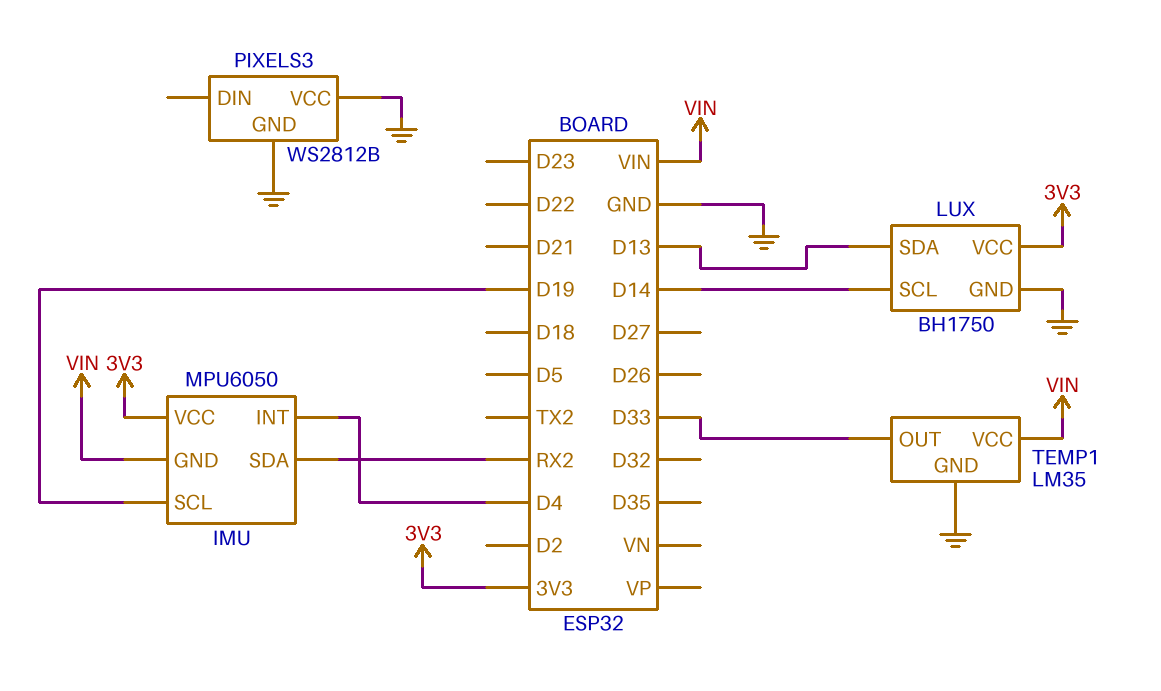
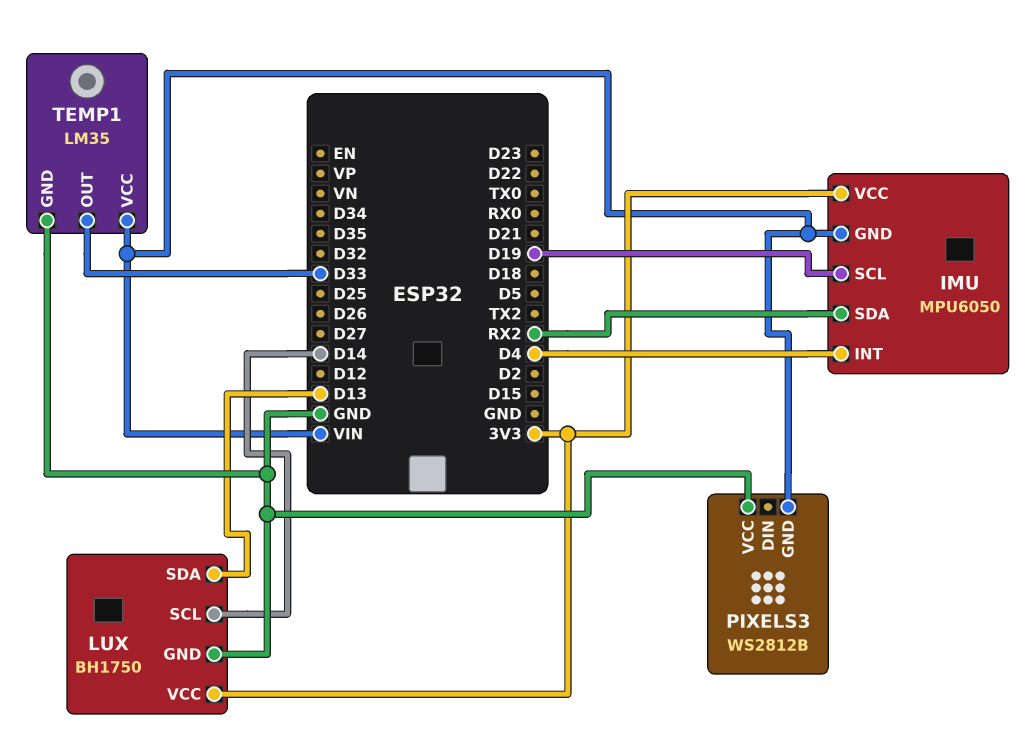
PIXELS3 pin GND: GND -> VIN

